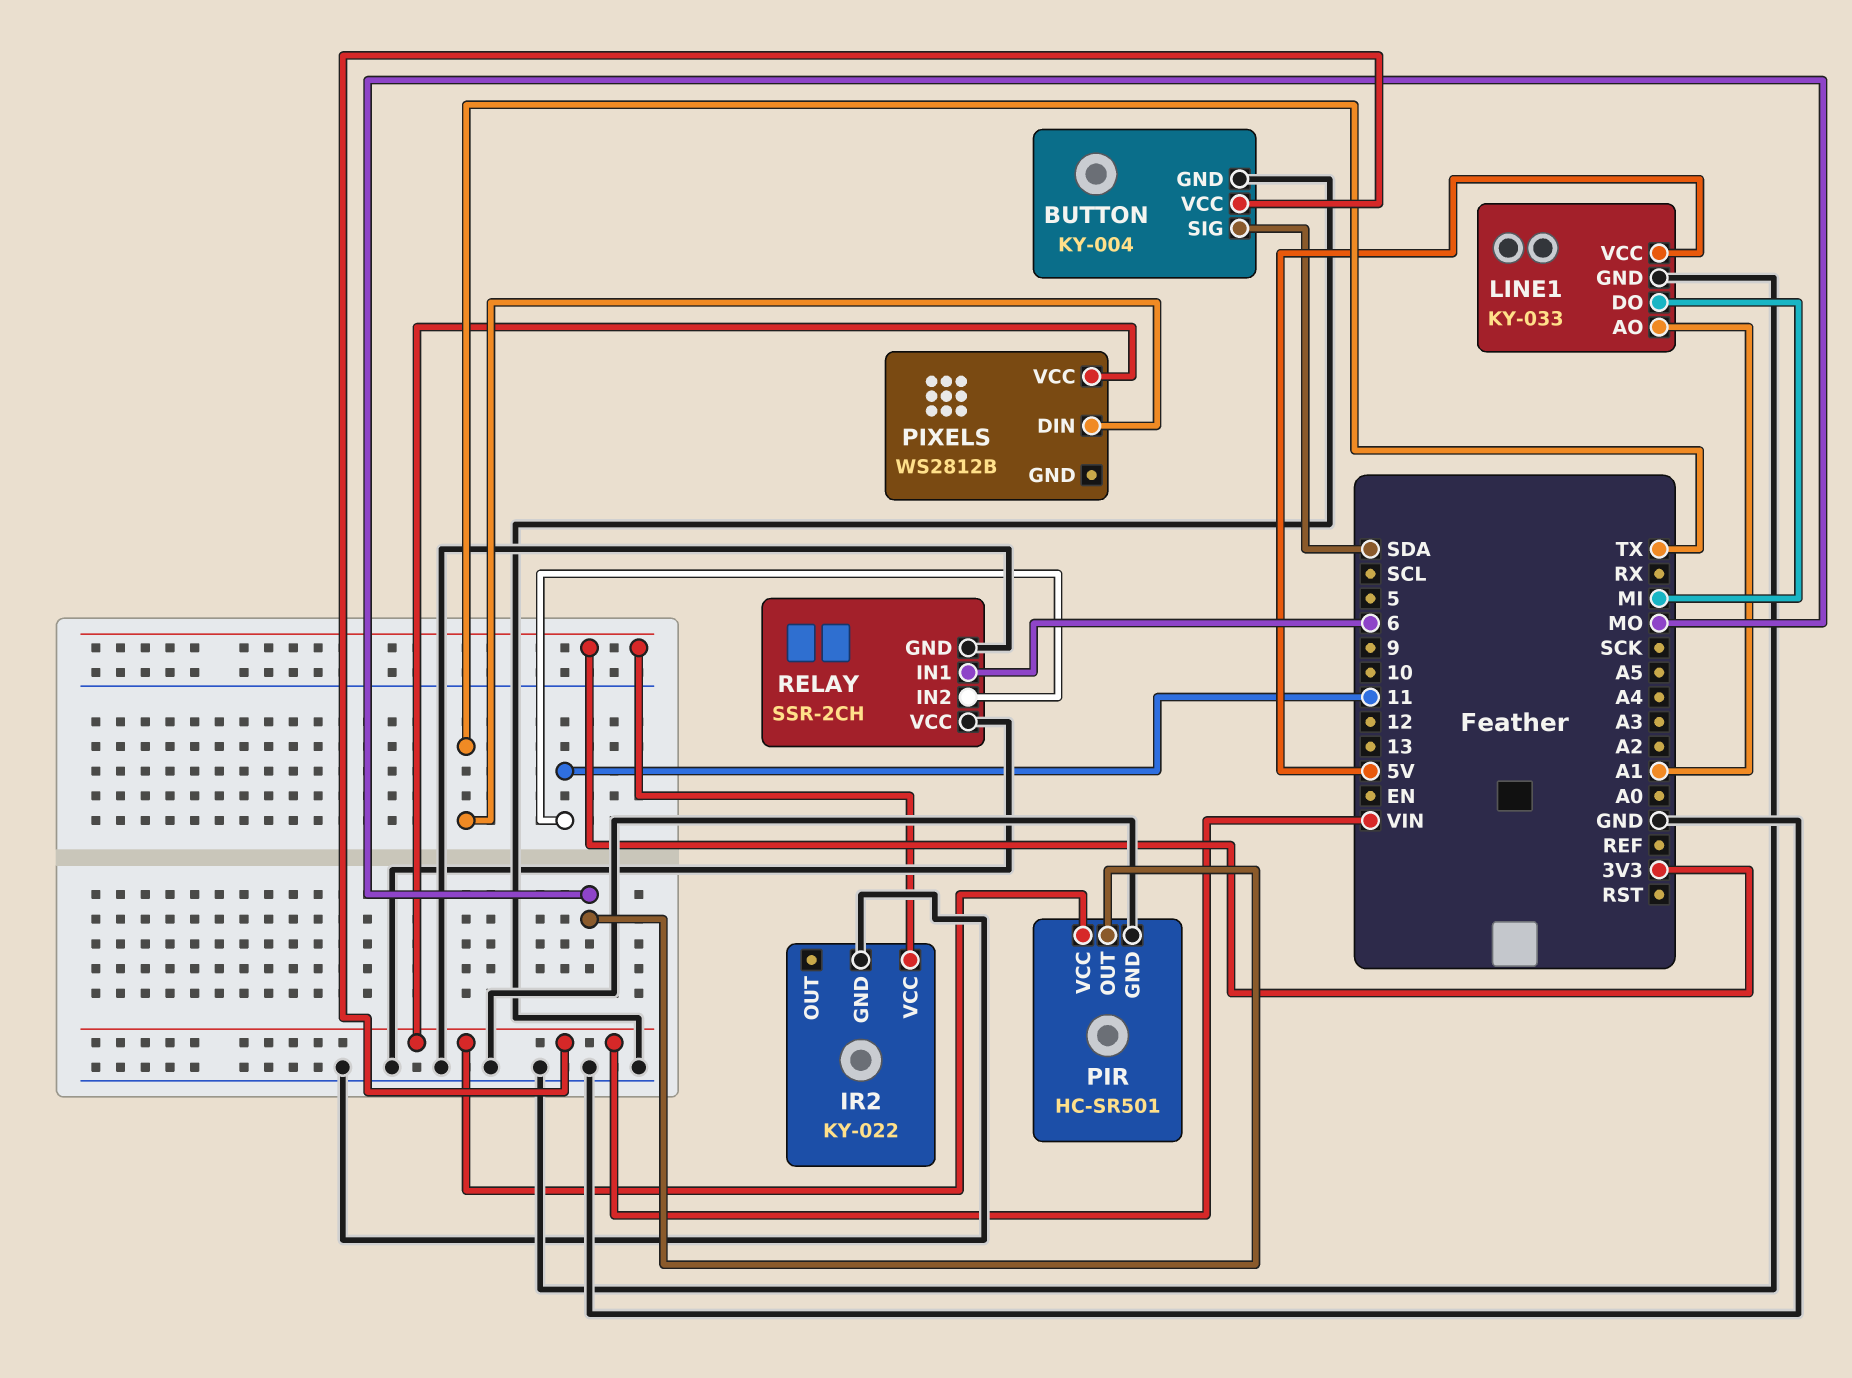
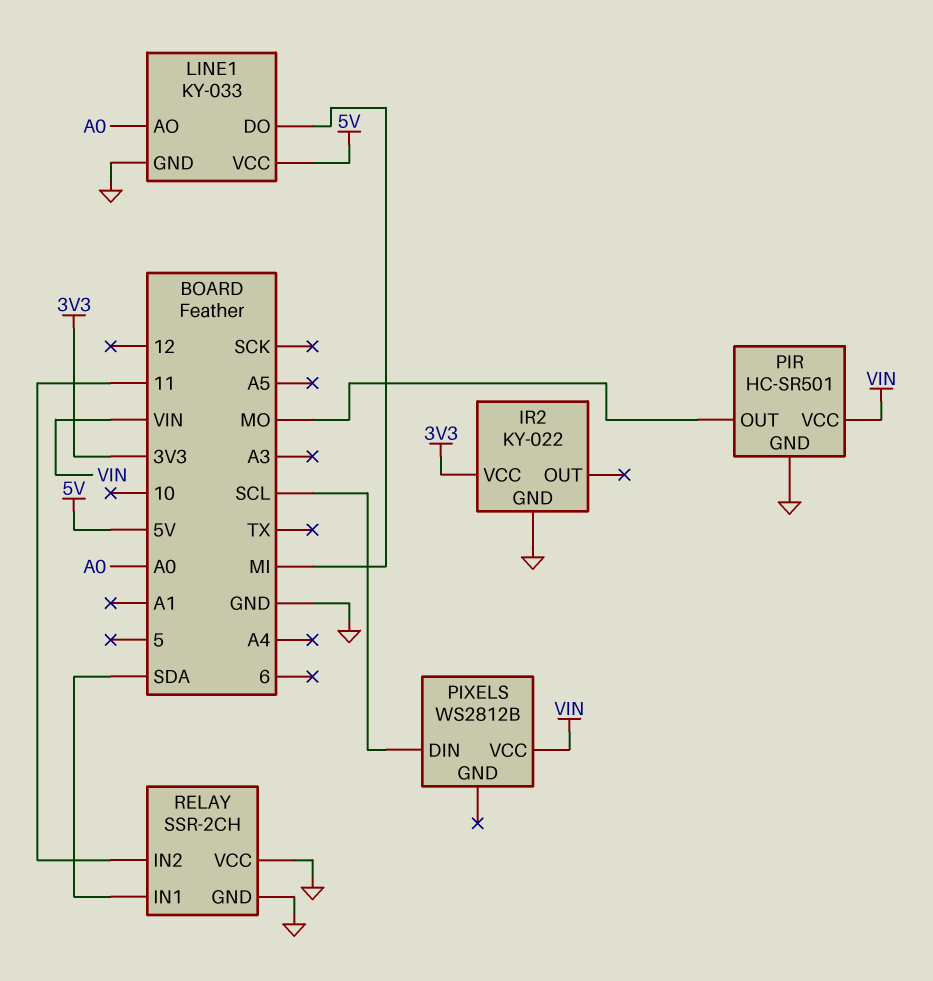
BUTTON: KY-004 -> none
BUTTON pin GND: GND -> none
BUTTON pin SIG: SDA -> none
BUTTON pin VCC: VIN -> none
LINE1 pin AO: A1 -> A0
PIXELS pin DIN: TX -> SCL
RELAY pin IN1: 6 -> SDA

